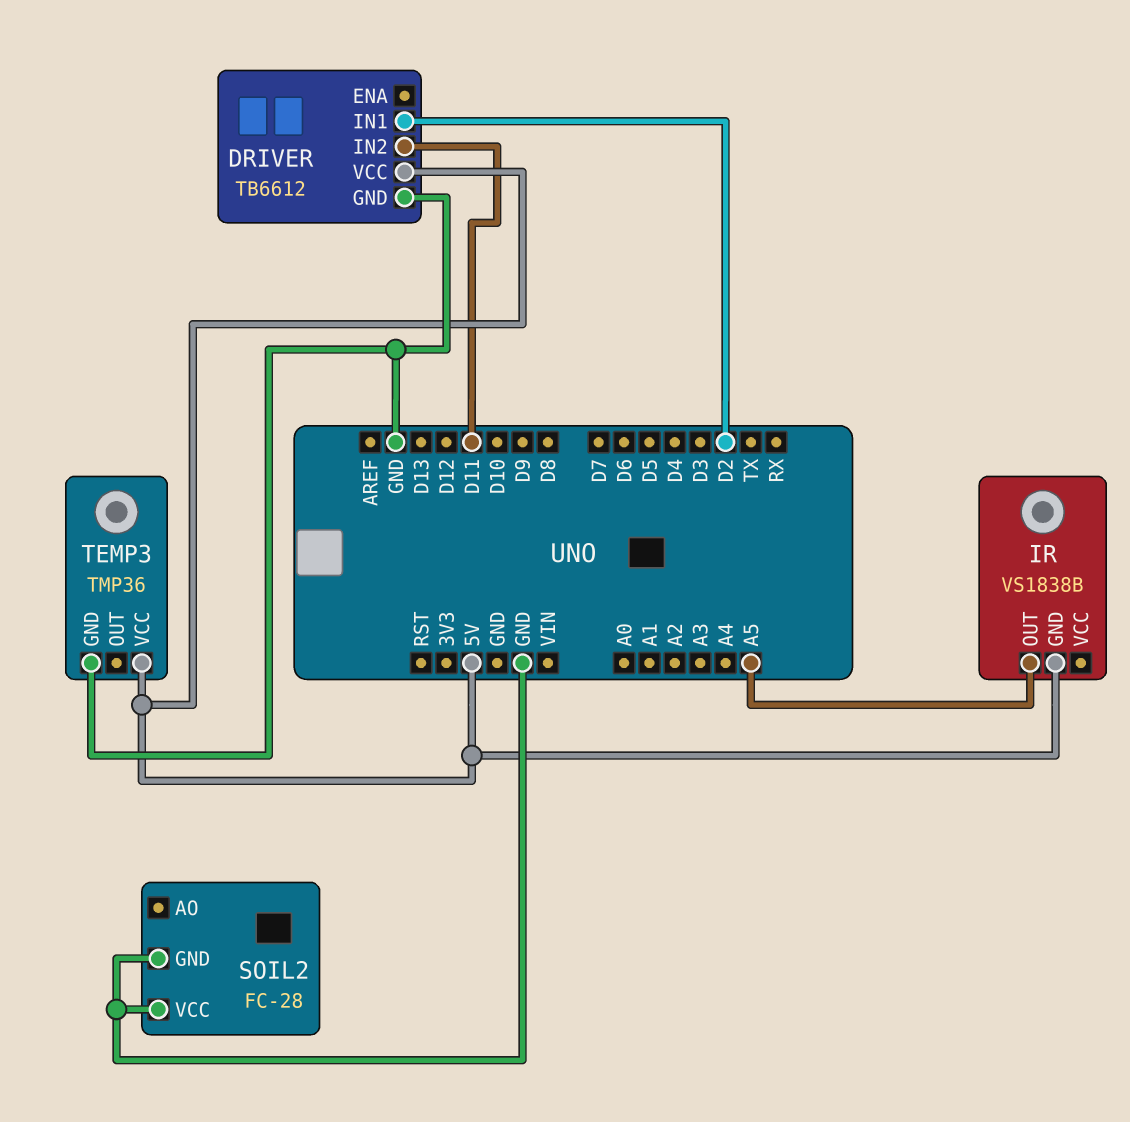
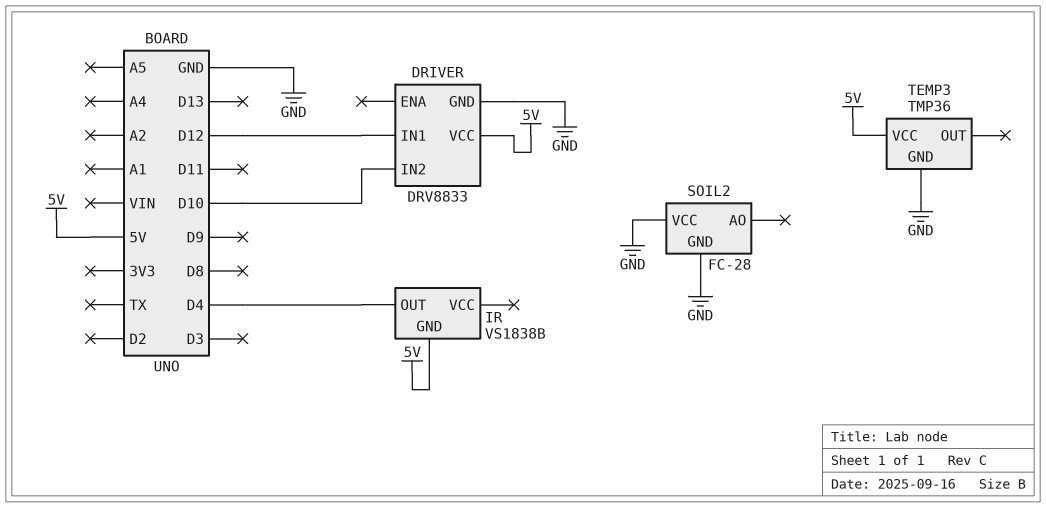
DRIVER: TB6612 -> DRV8833
DRIVER pin IN1: D2 -> D12
DRIVER pin IN2: D11 -> D10
IR pin OUT: A5 -> D4

